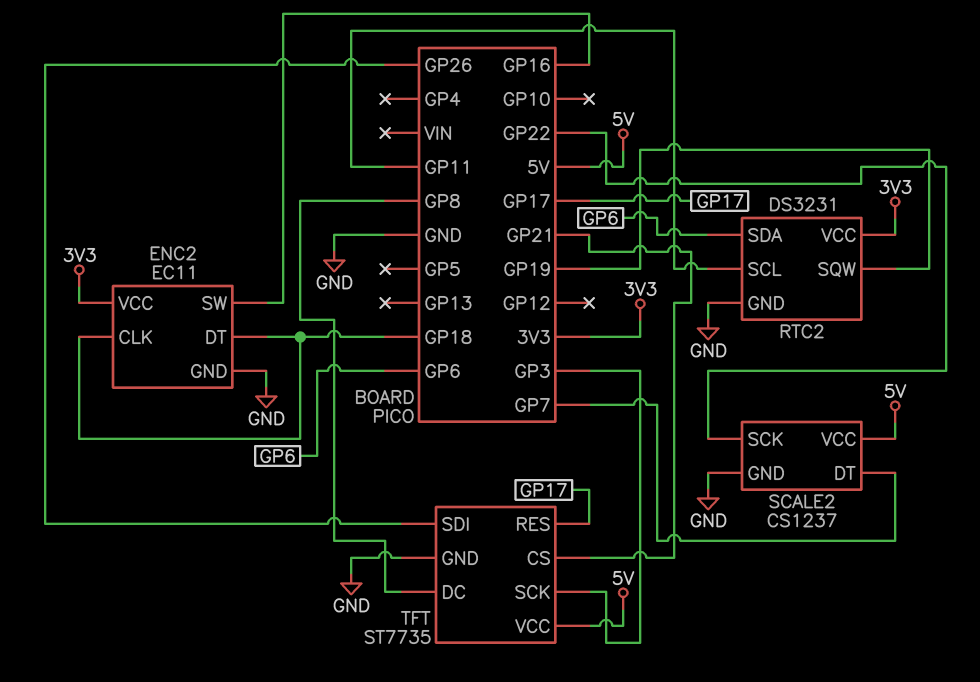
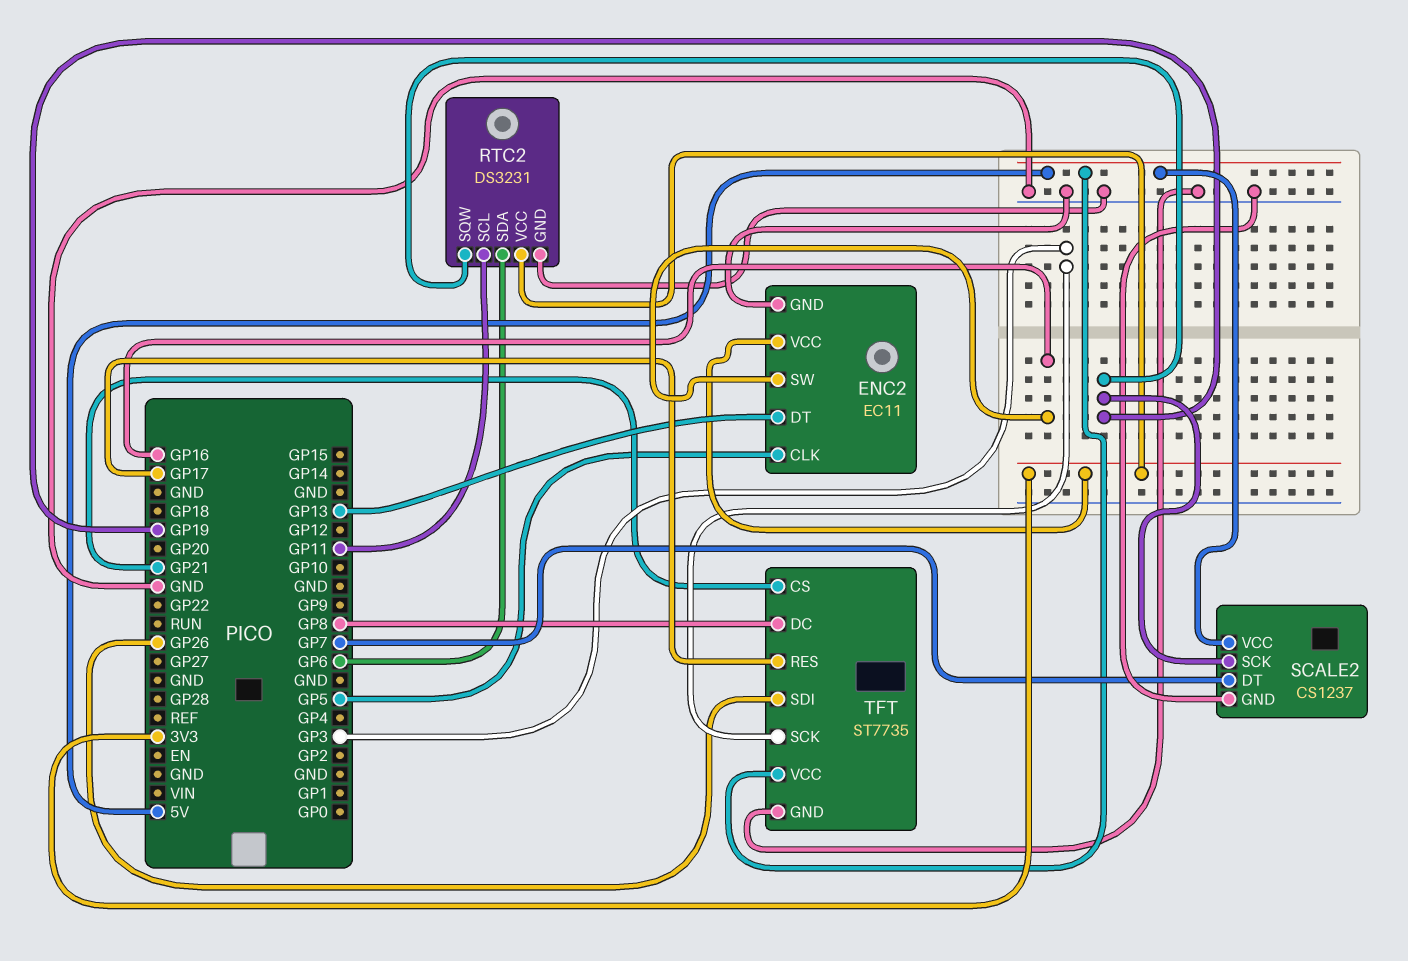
ENC2 pin CLK: GP18 -> GP5
ENC2 pin DT: GP18 -> GP13
SCALE2 pin SCK: GP22 -> GP19

